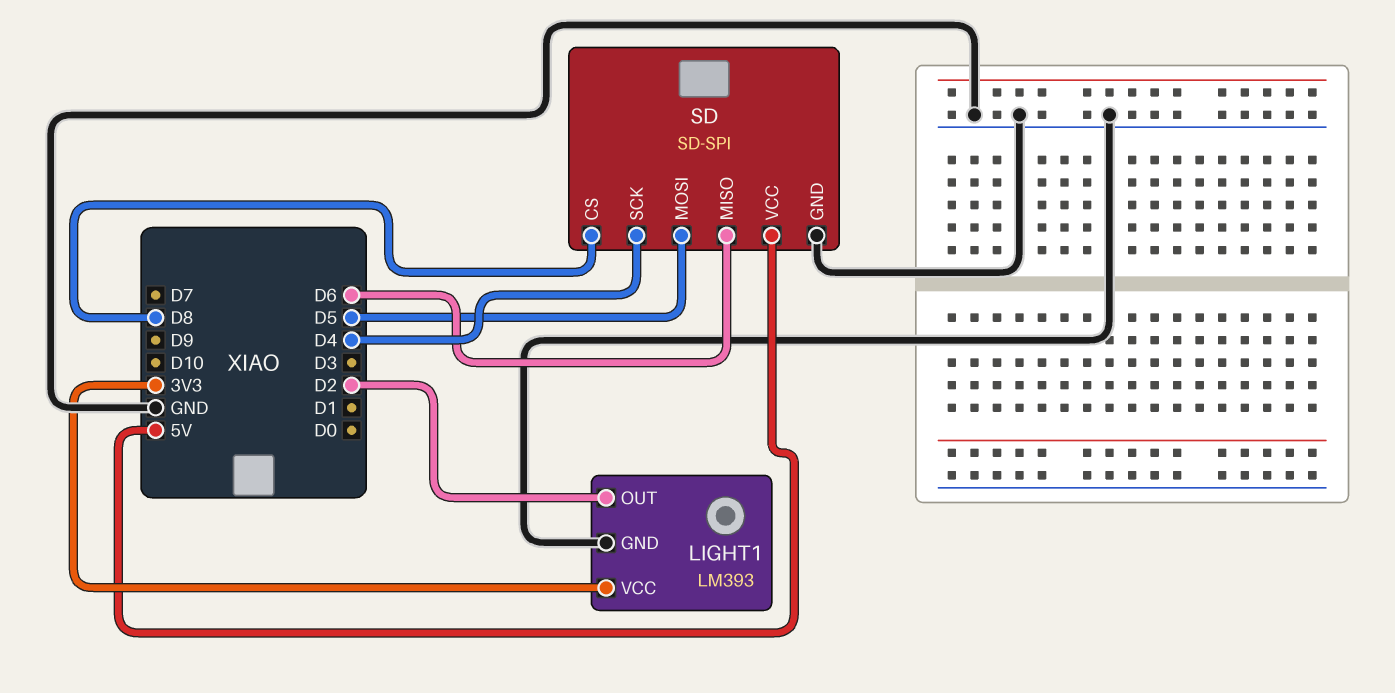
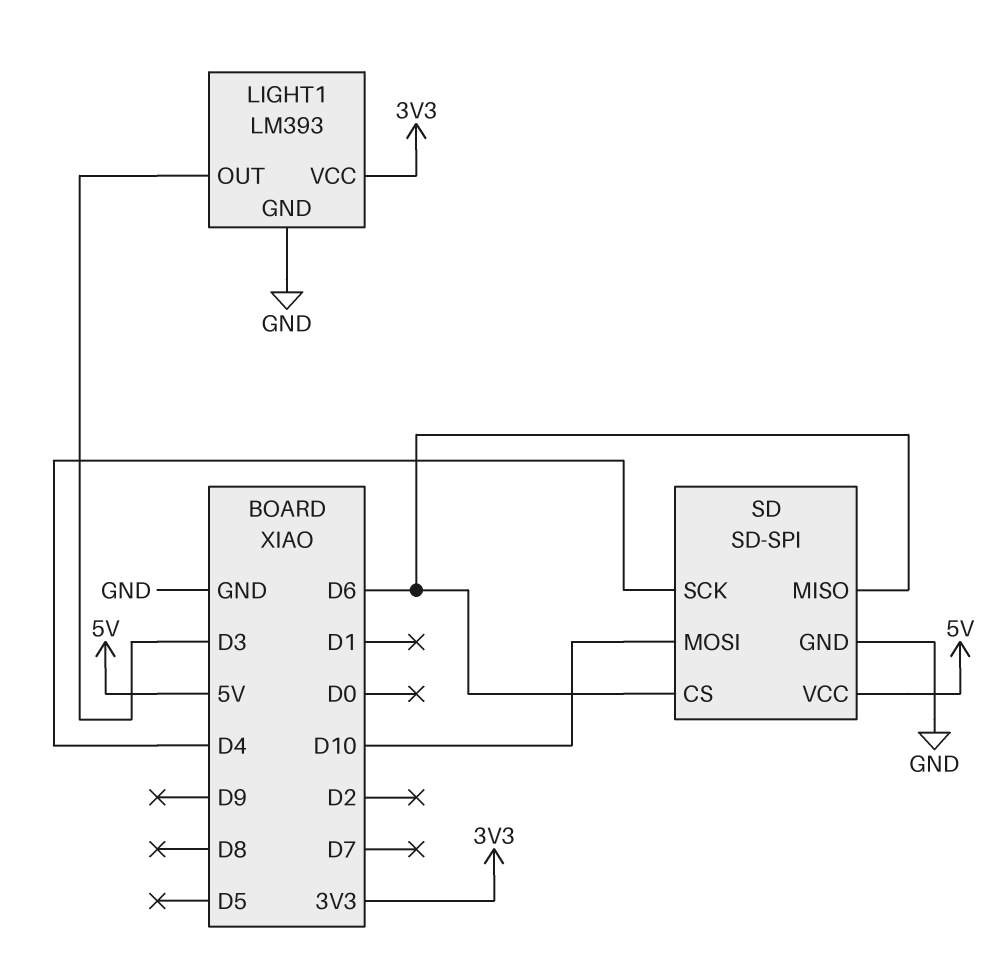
LIGHT1 pin OUT: D2 -> D3
SD pin CS: D8 -> D6
SD pin MOSI: D5 -> D10

